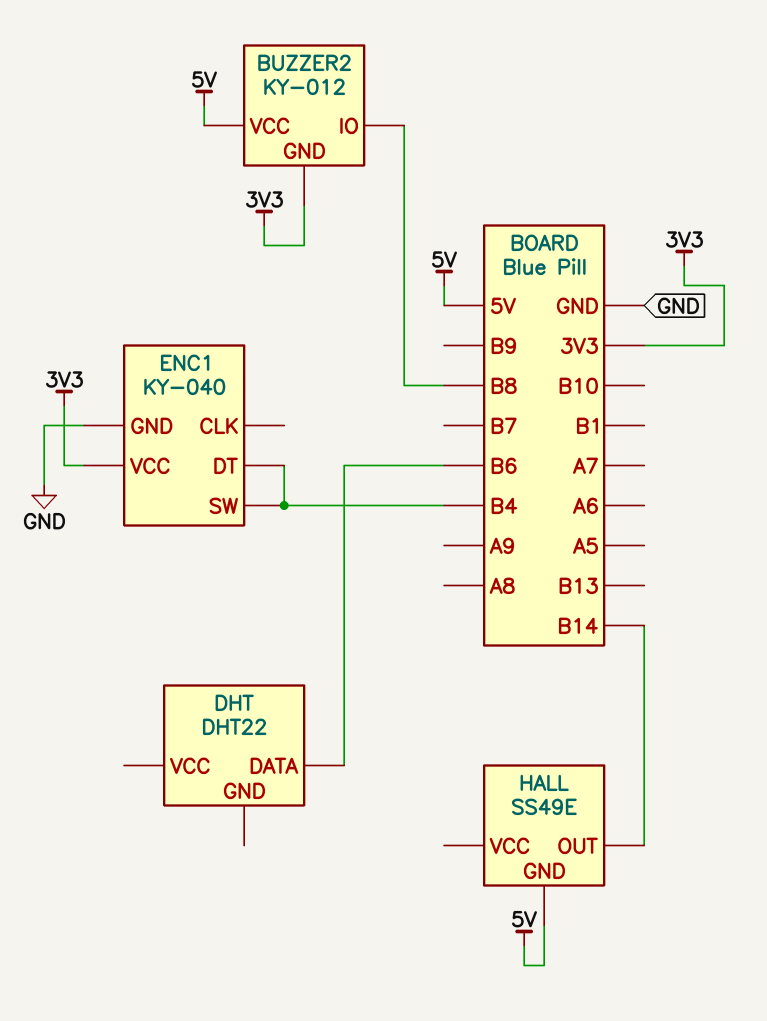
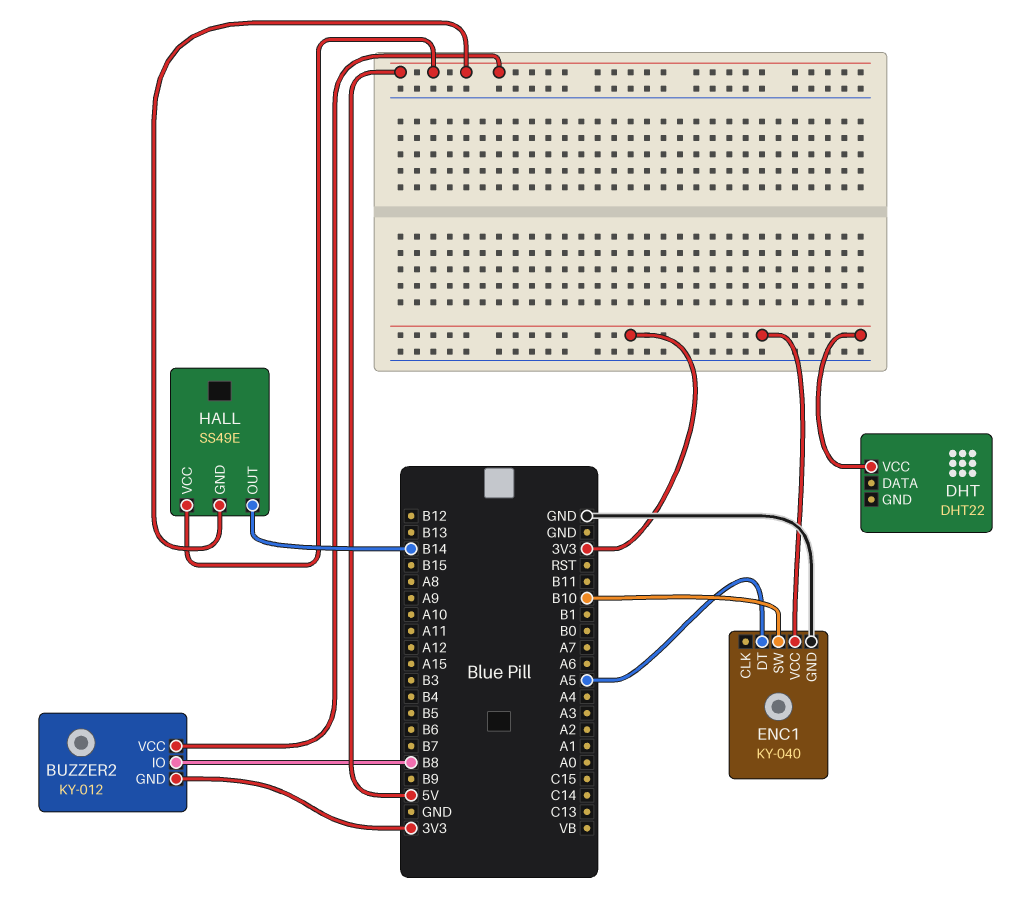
DHT pin DATA: B6 -> none
DHT pin VCC: none -> 3V3
ENC1 pin DT: B4 -> A5
ENC1 pin SW: B4 -> B10
HALL pin VCC: none -> 5V

